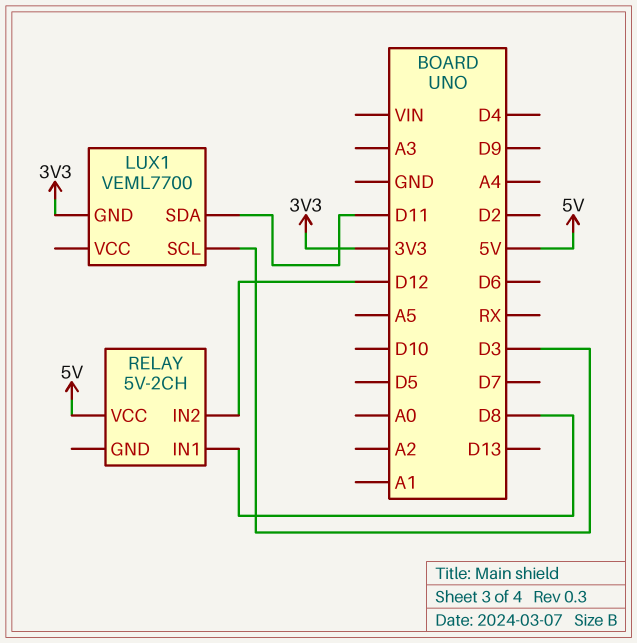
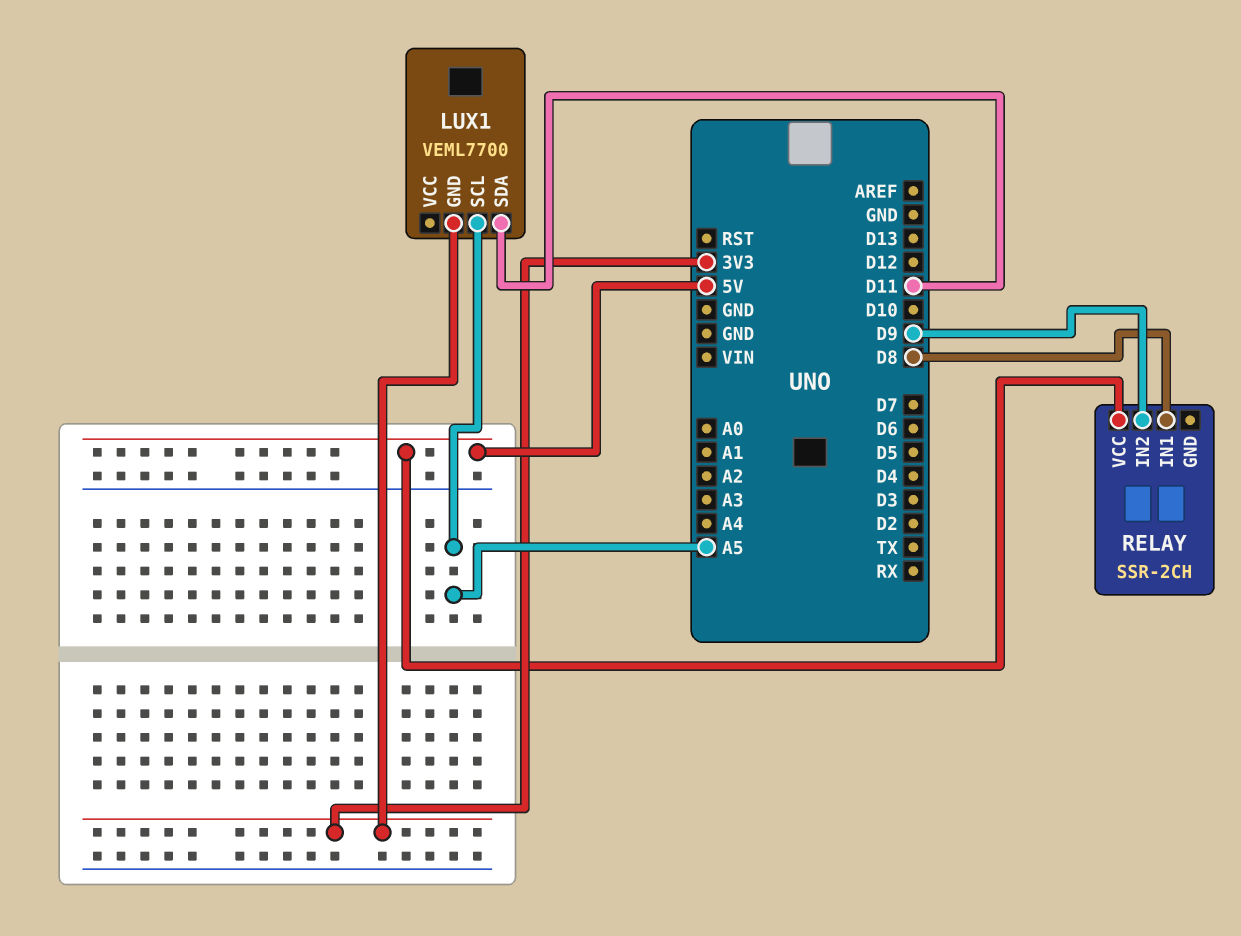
LUX1 pin SCL: D3 -> A5
RELAY: 5V-2CH -> SSR-2CH
RELAY pin IN2: D12 -> D9

